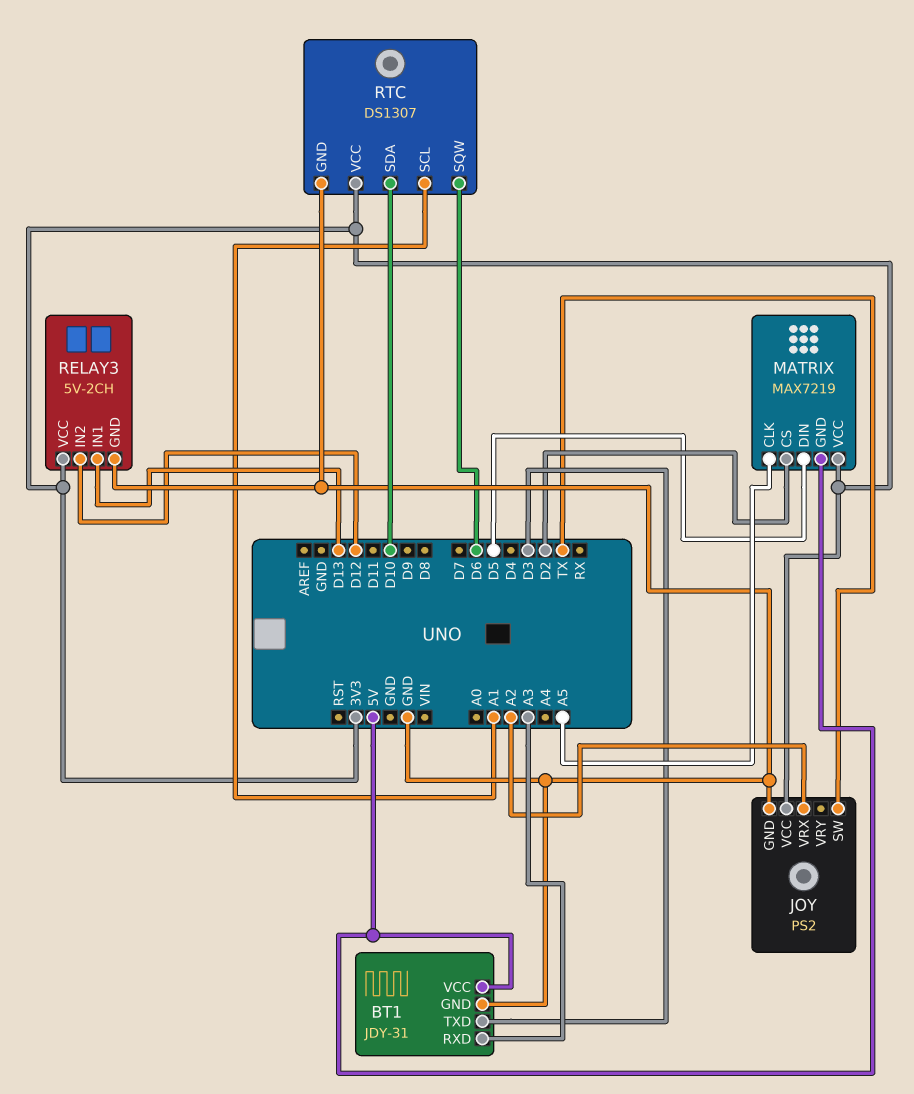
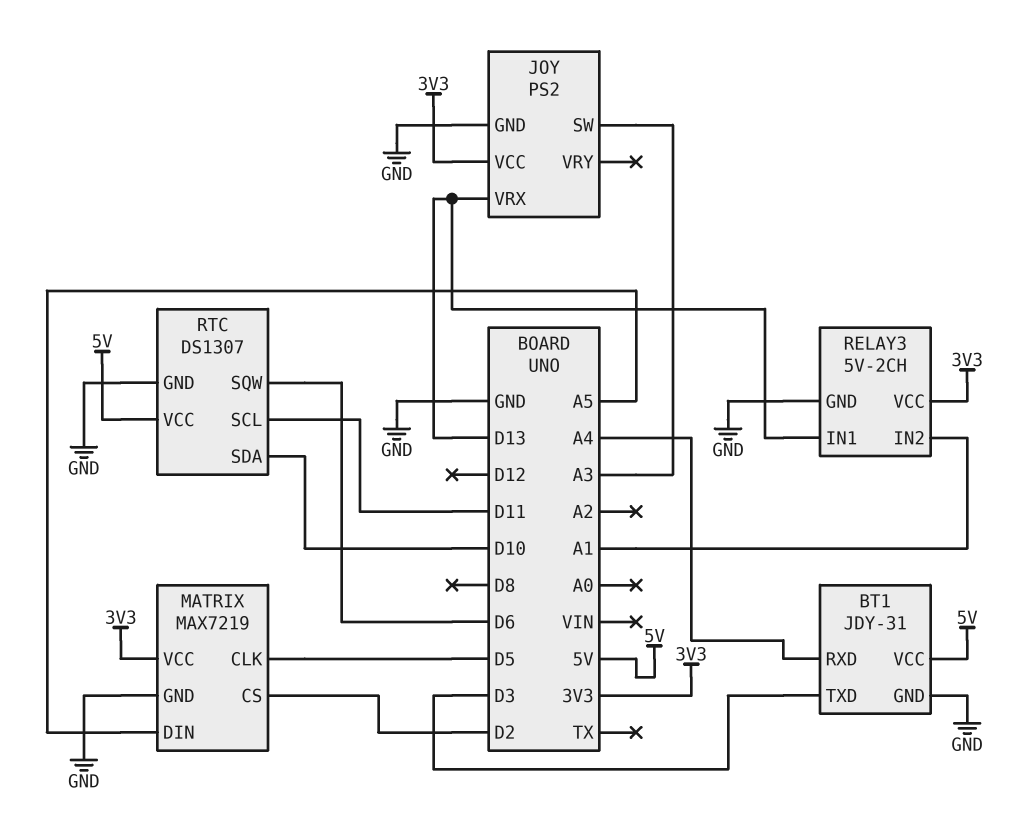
BT1 pin RXD: A3 -> A4
JOY pin SW: TX -> A3
JOY pin VRX: A2 -> D13
MATRIX pin CLK: A5 -> D5
MATRIX pin DIN: D5 -> A5
MATRIX pin GND: 5V -> GND
RELAY3 pin IN2: D12 -> A1
RTC pin SCL: A1 -> D11
RTC pin VCC: 3V3 -> 5V

